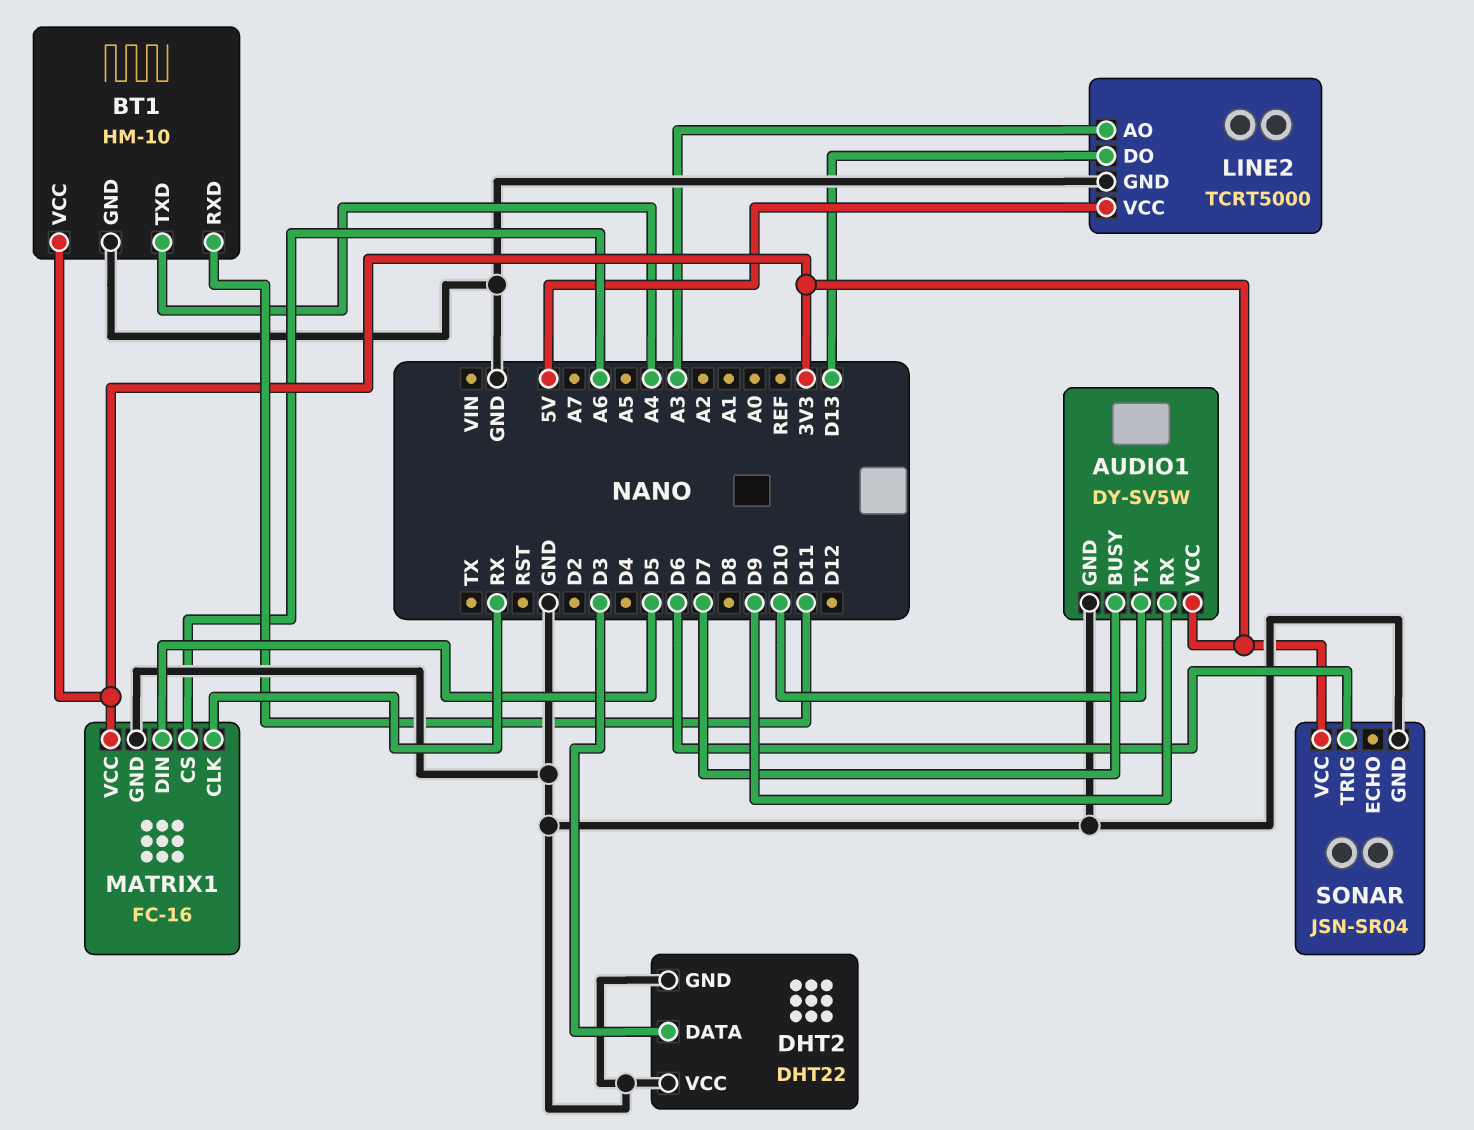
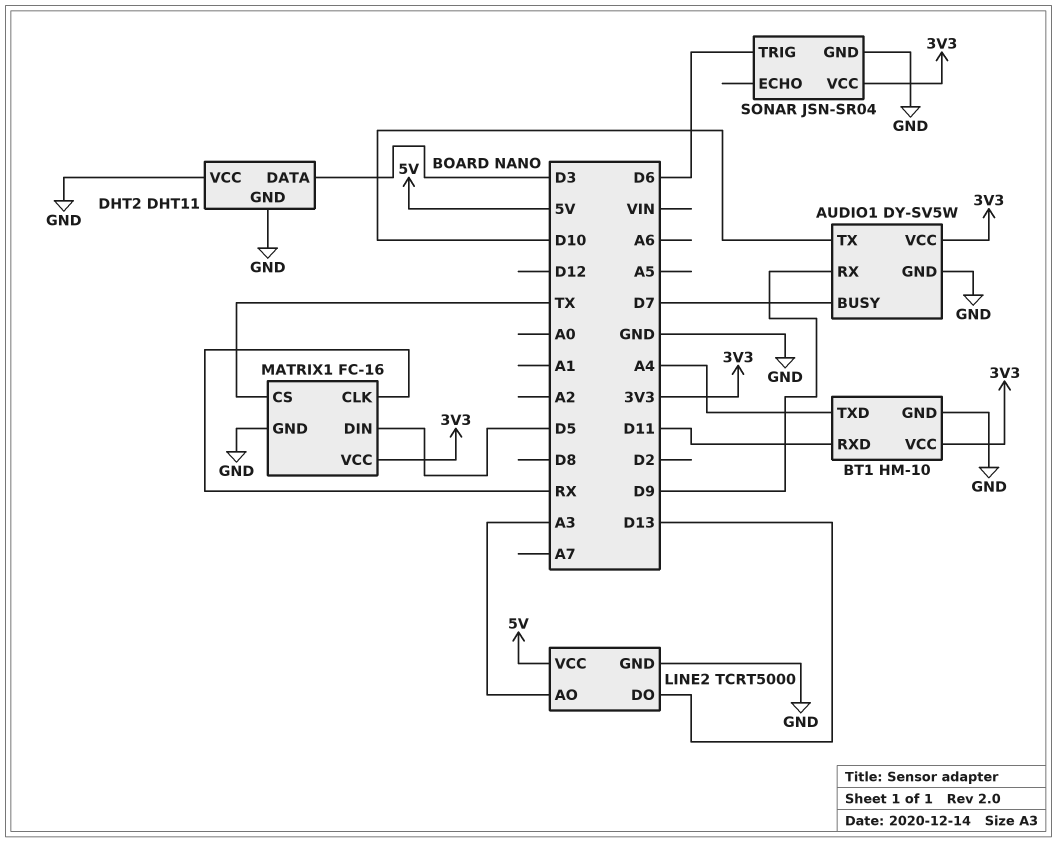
DHT2: DHT22 -> DHT11
MATRIX1 pin CS: A6 -> TX

